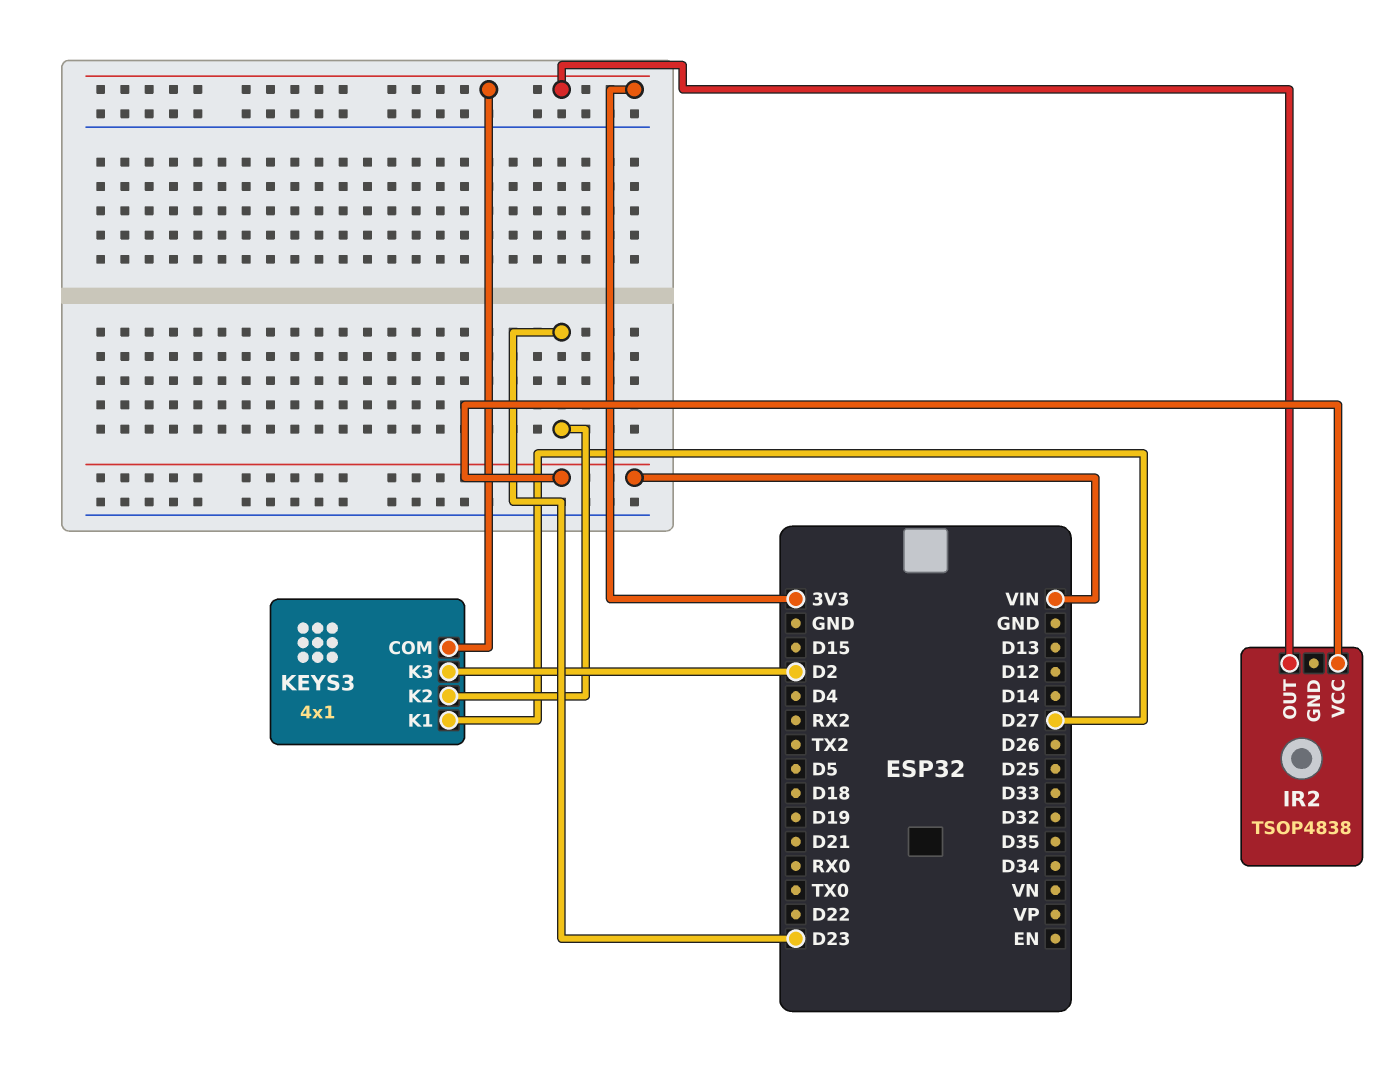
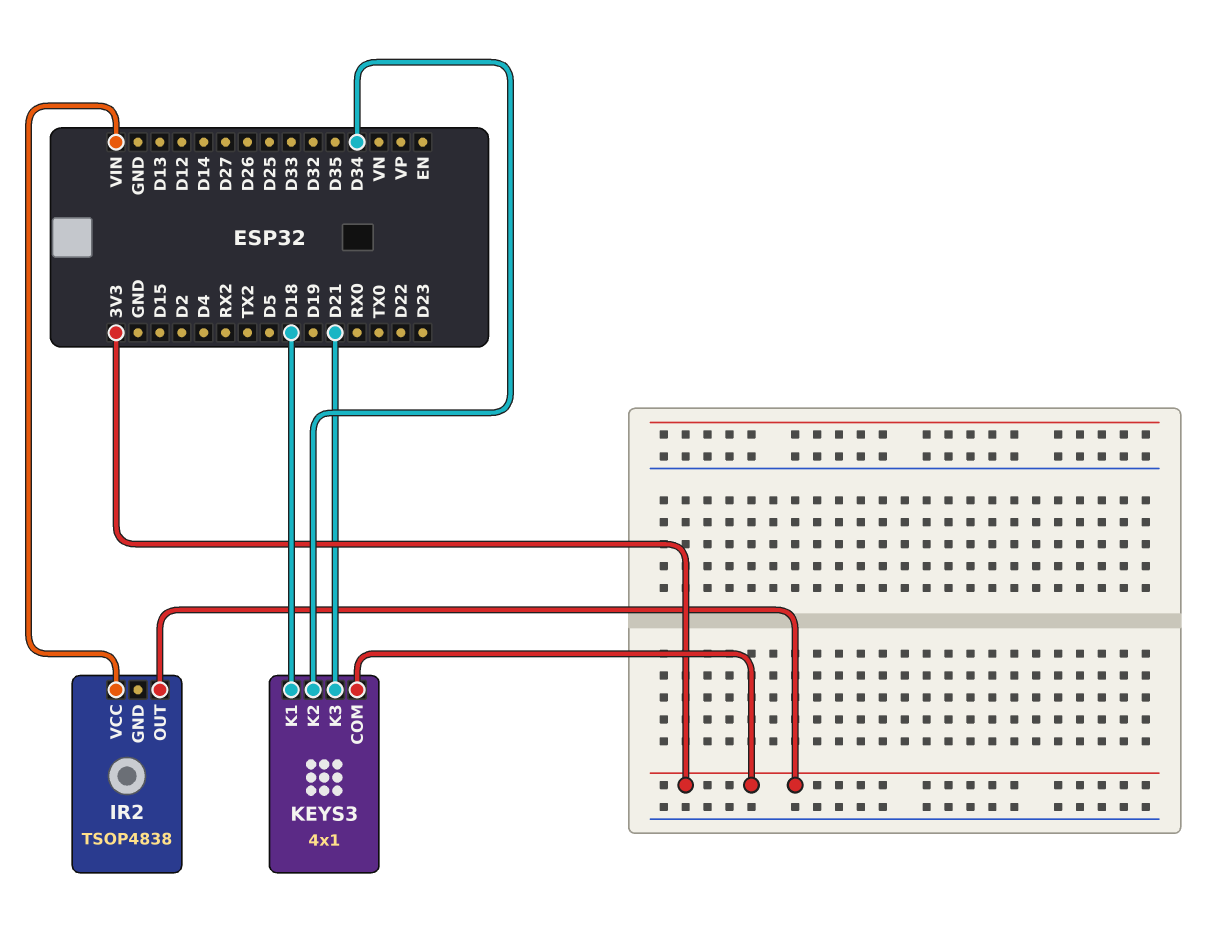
KEYS3 pin K1: D27 -> D18
KEYS3 pin K2: D23 -> D34
KEYS3 pin K3: D2 -> D21

